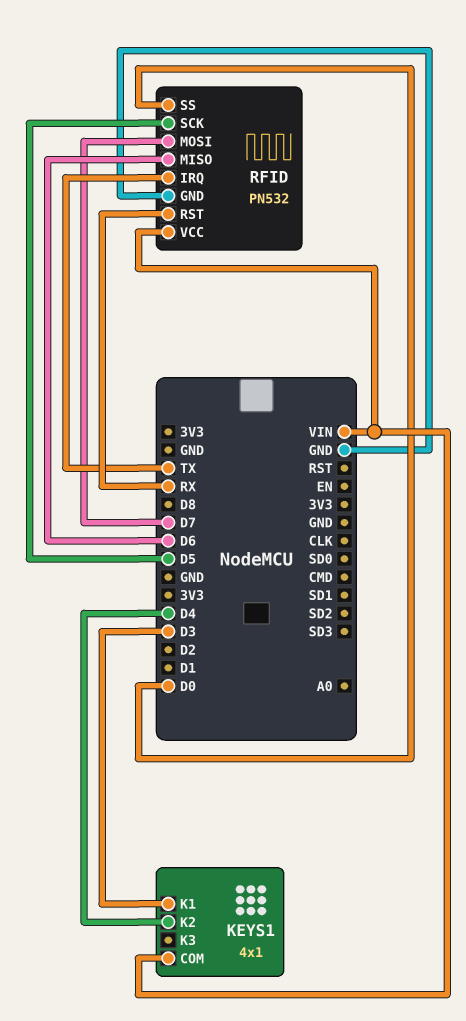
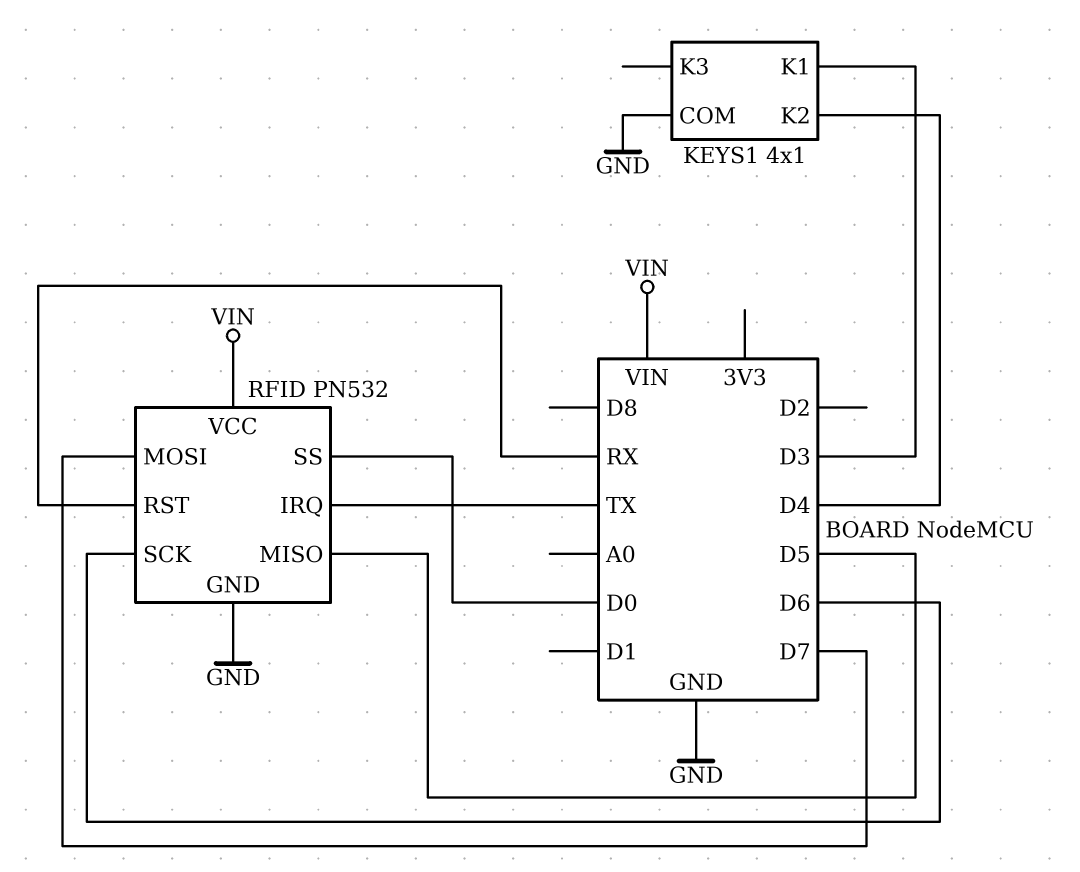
KEYS1 pin COM: VIN -> GND
RFID pin MISO: D6 -> D5
RFID pin SCK: D5 -> D6

